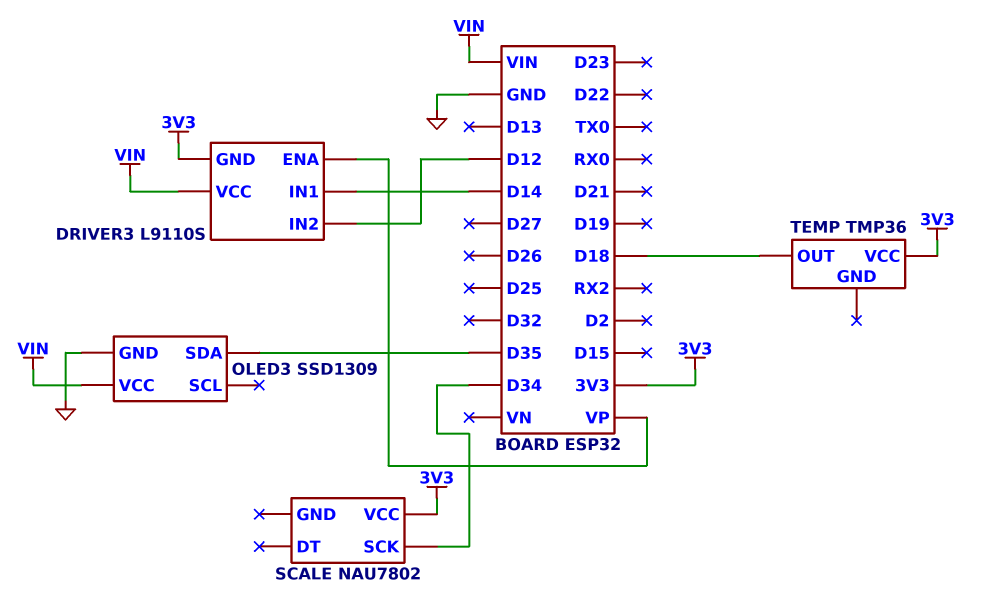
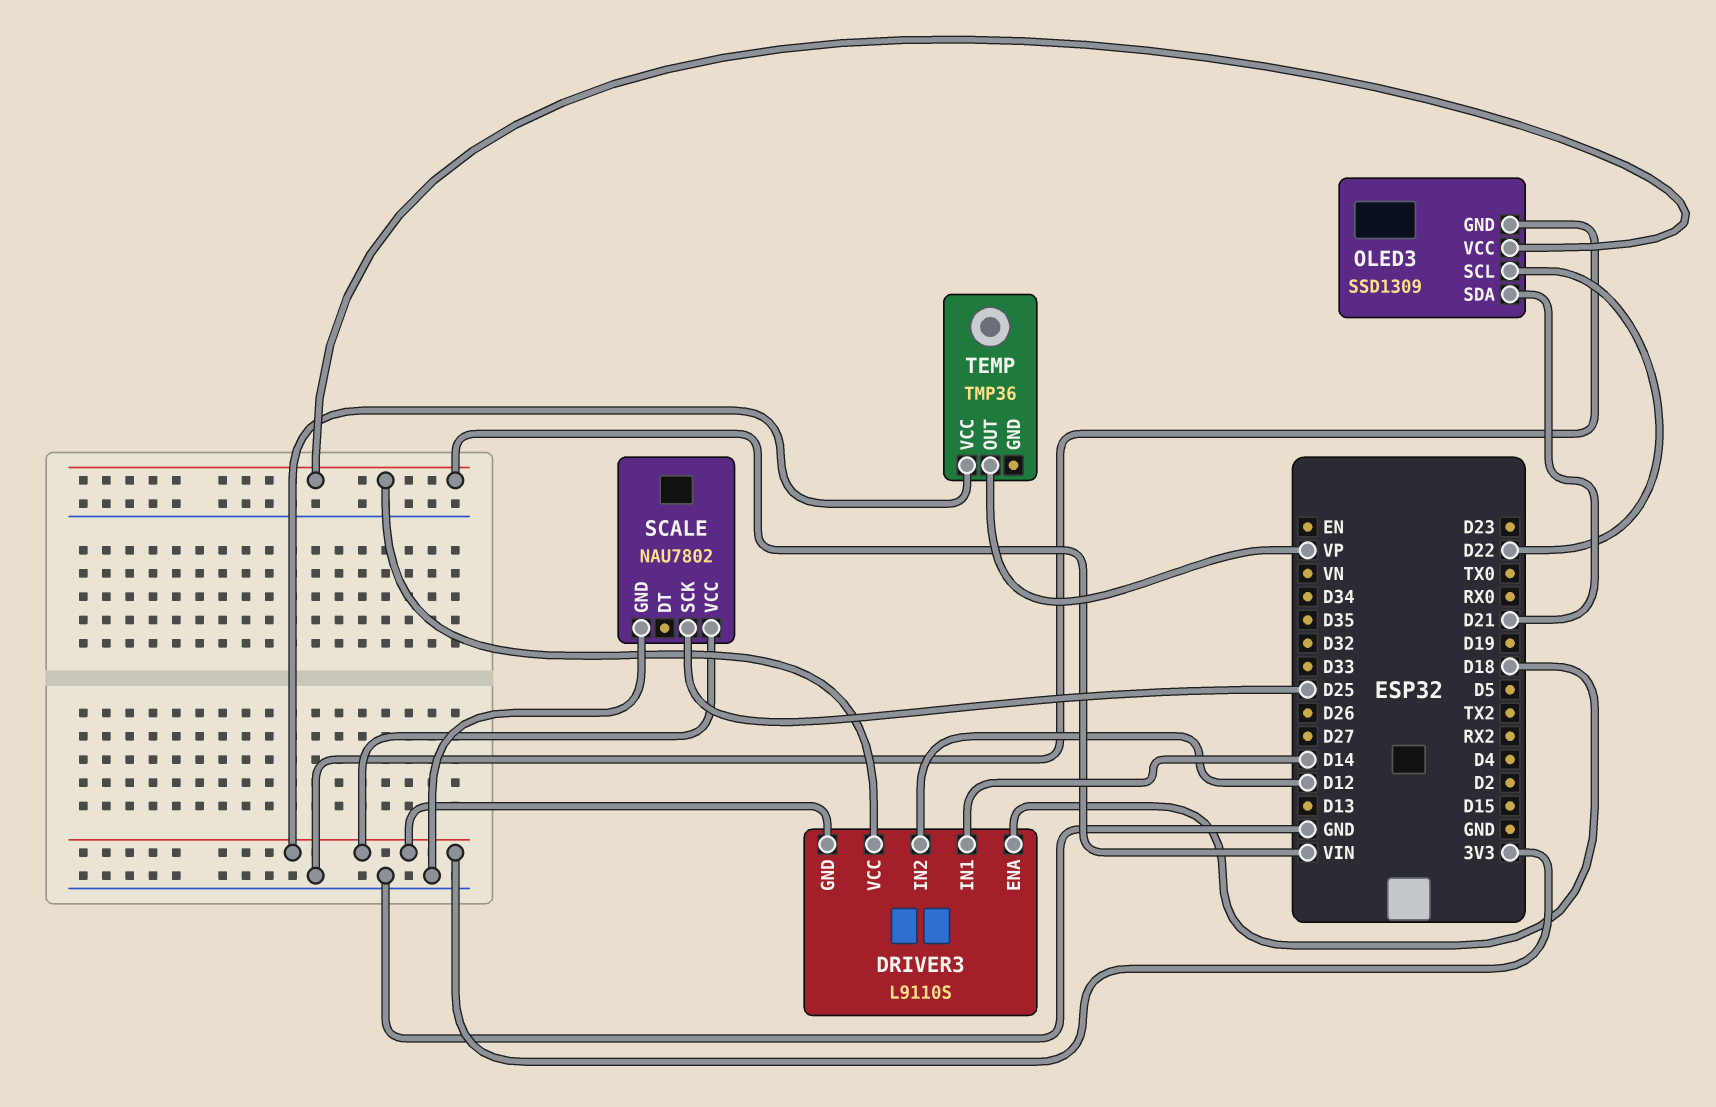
DRIVER3 pin ENA: VP -> D18
OLED3 pin SCL: none -> D22
OLED3 pin SDA: D35 -> D21
SCALE pin GND: none -> GND
SCALE pin SCK: D34 -> D25
TEMP pin OUT: D18 -> VP

